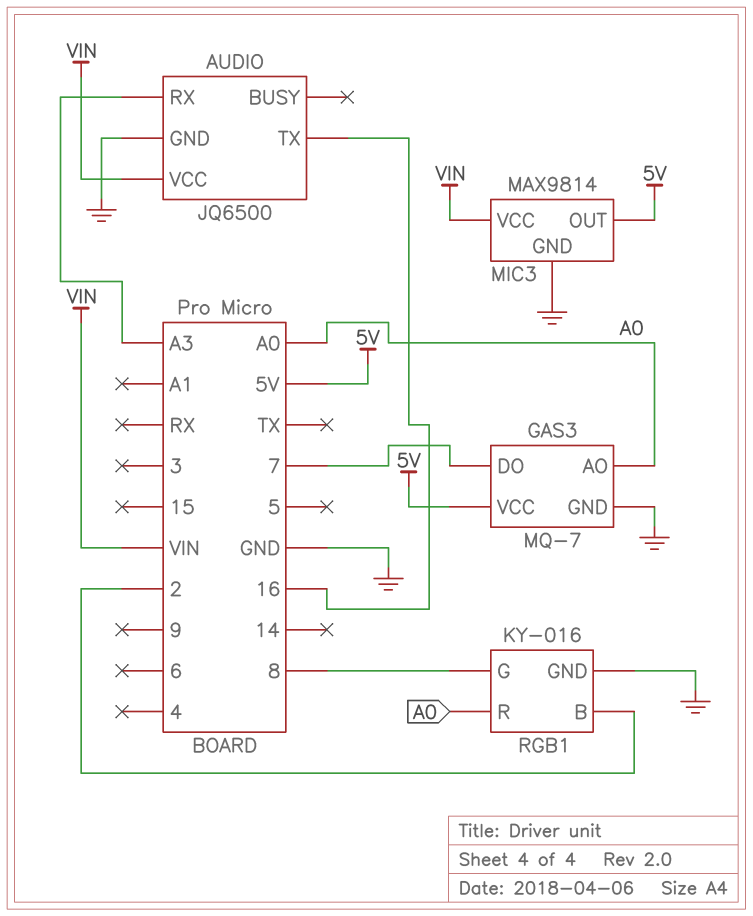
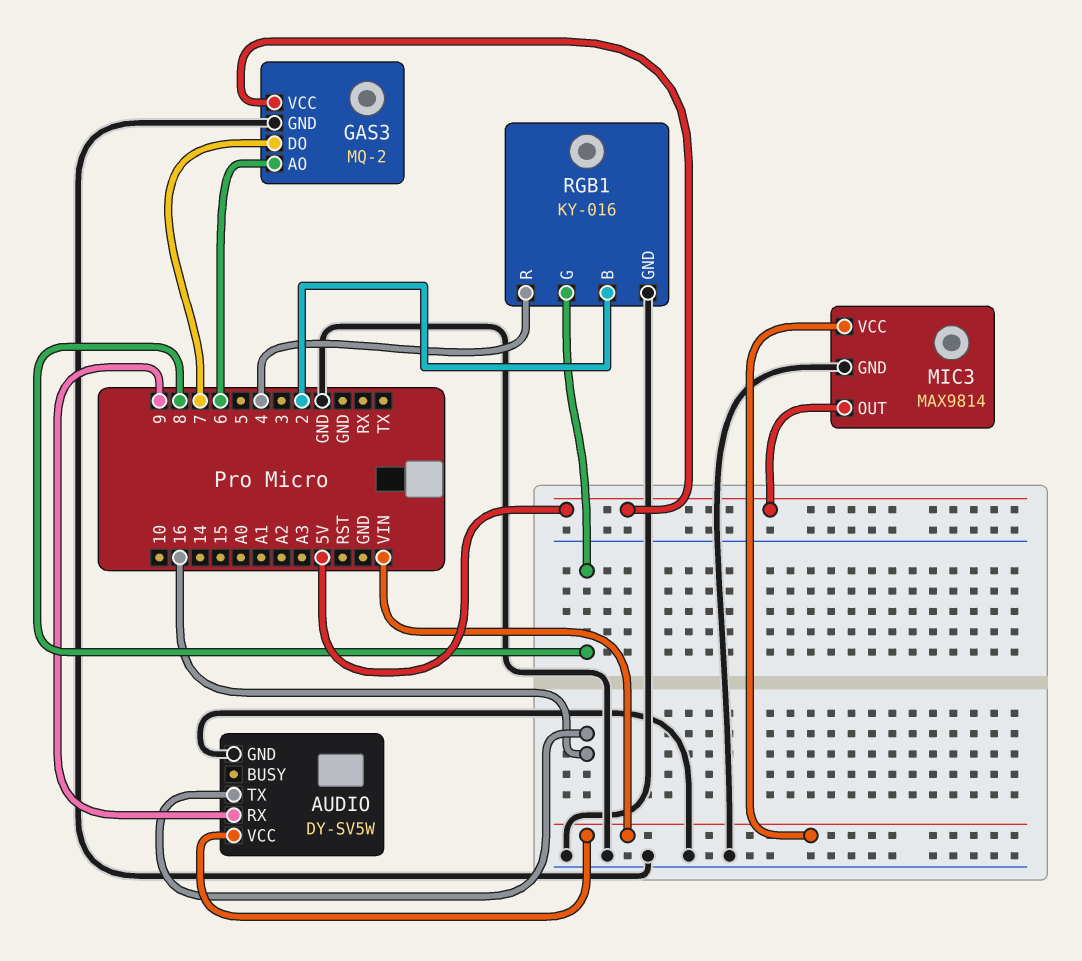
AUDIO: JQ6500 -> DY-SV5W
AUDIO pin RX: A3 -> 9
GAS3: MQ-7 -> MQ-2
GAS3 pin AO: A0 -> 6
RGB1 pin R: A0 -> 4

